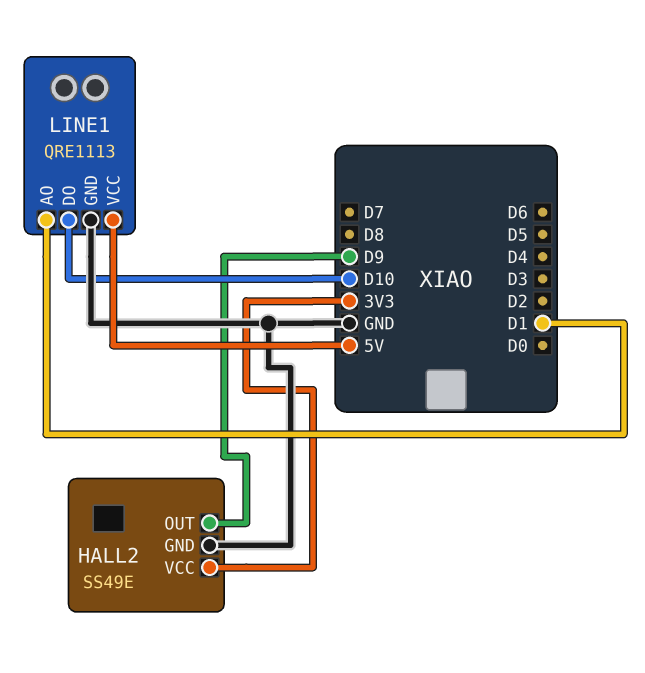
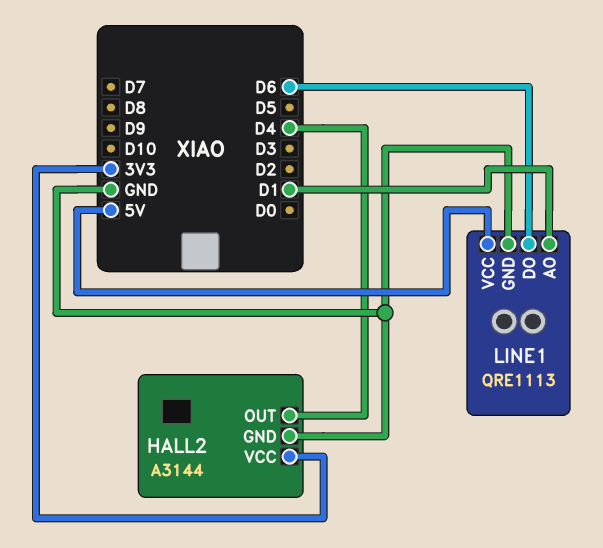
HALL2: SS49E -> A3144
HALL2 pin OUT: D9 -> D4
LINE1 pin DO: D10 -> D6

